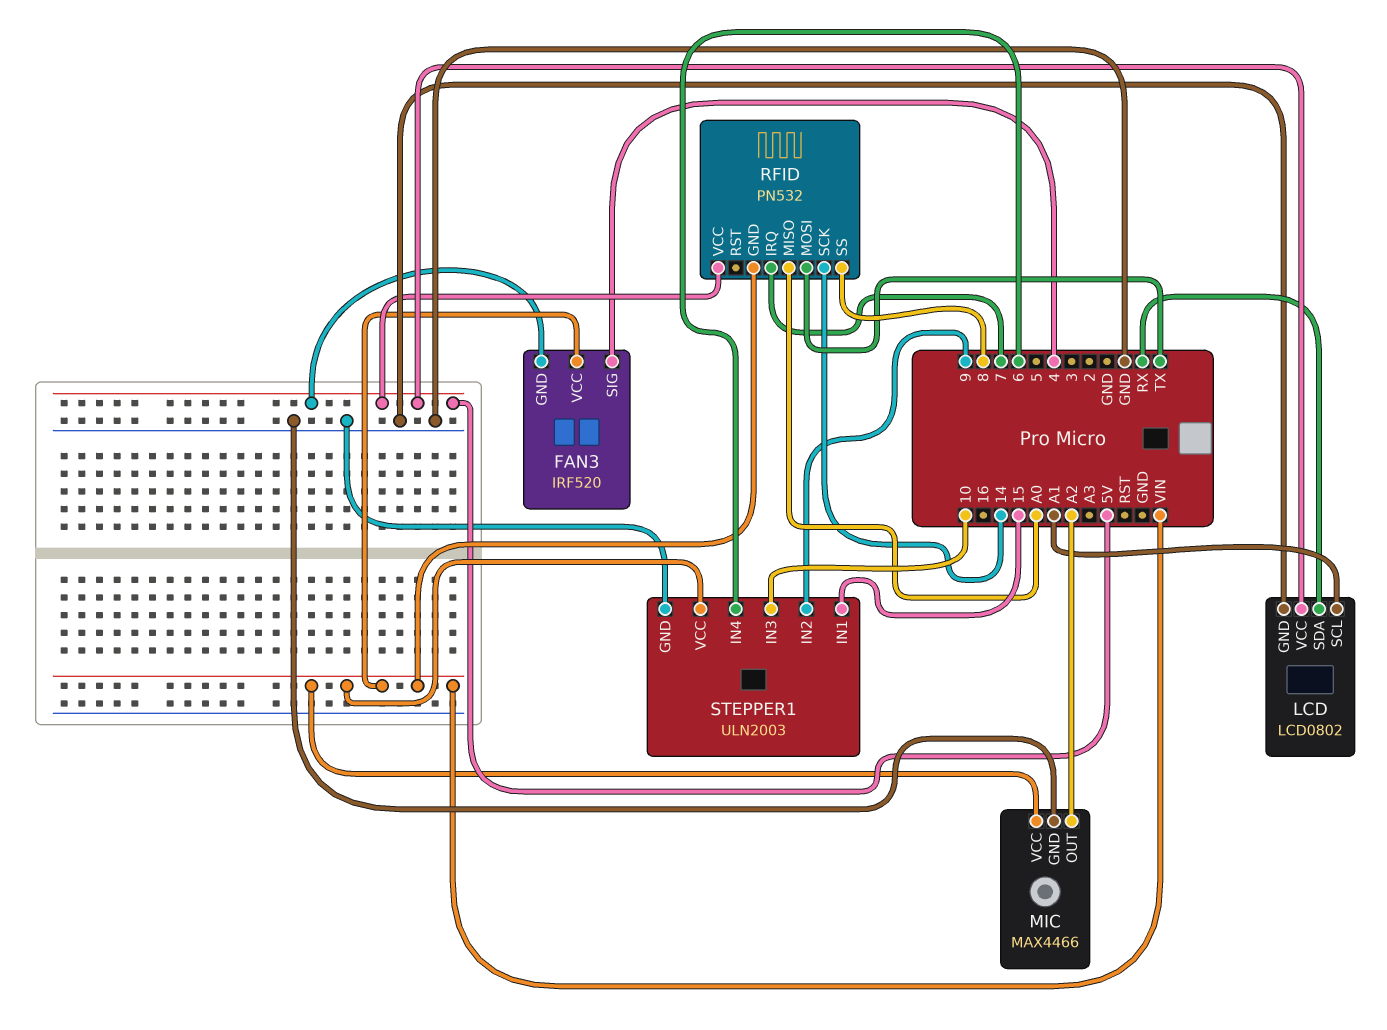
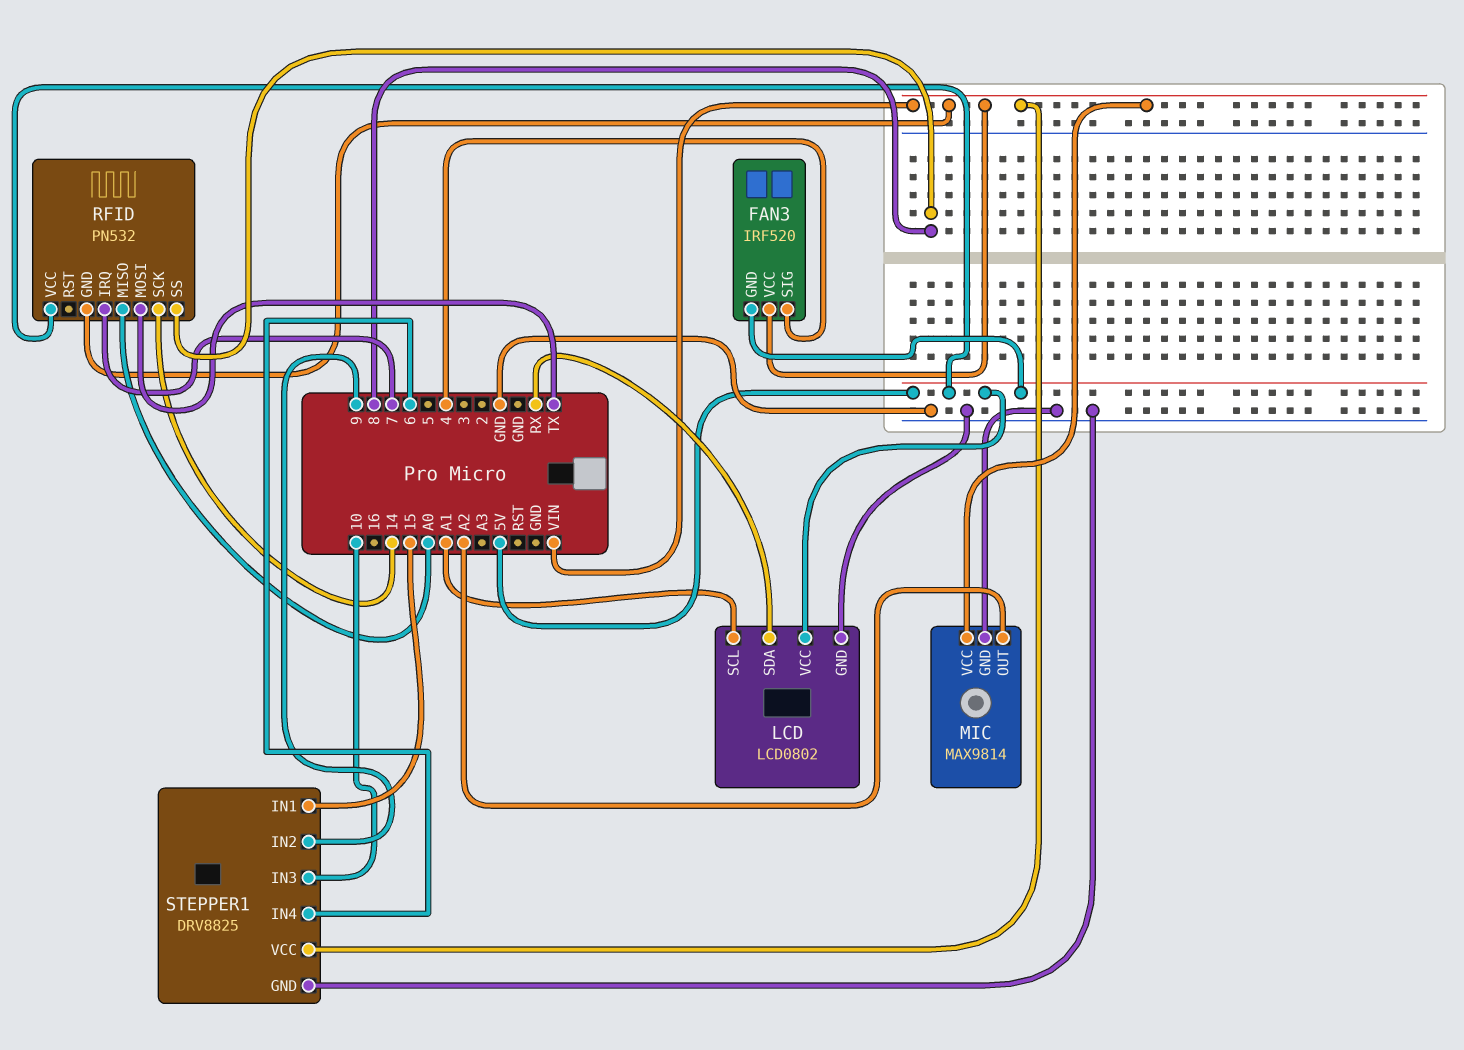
MIC: MAX4466 -> MAX9814
STEPPER1: ULN2003 -> DRV8825

